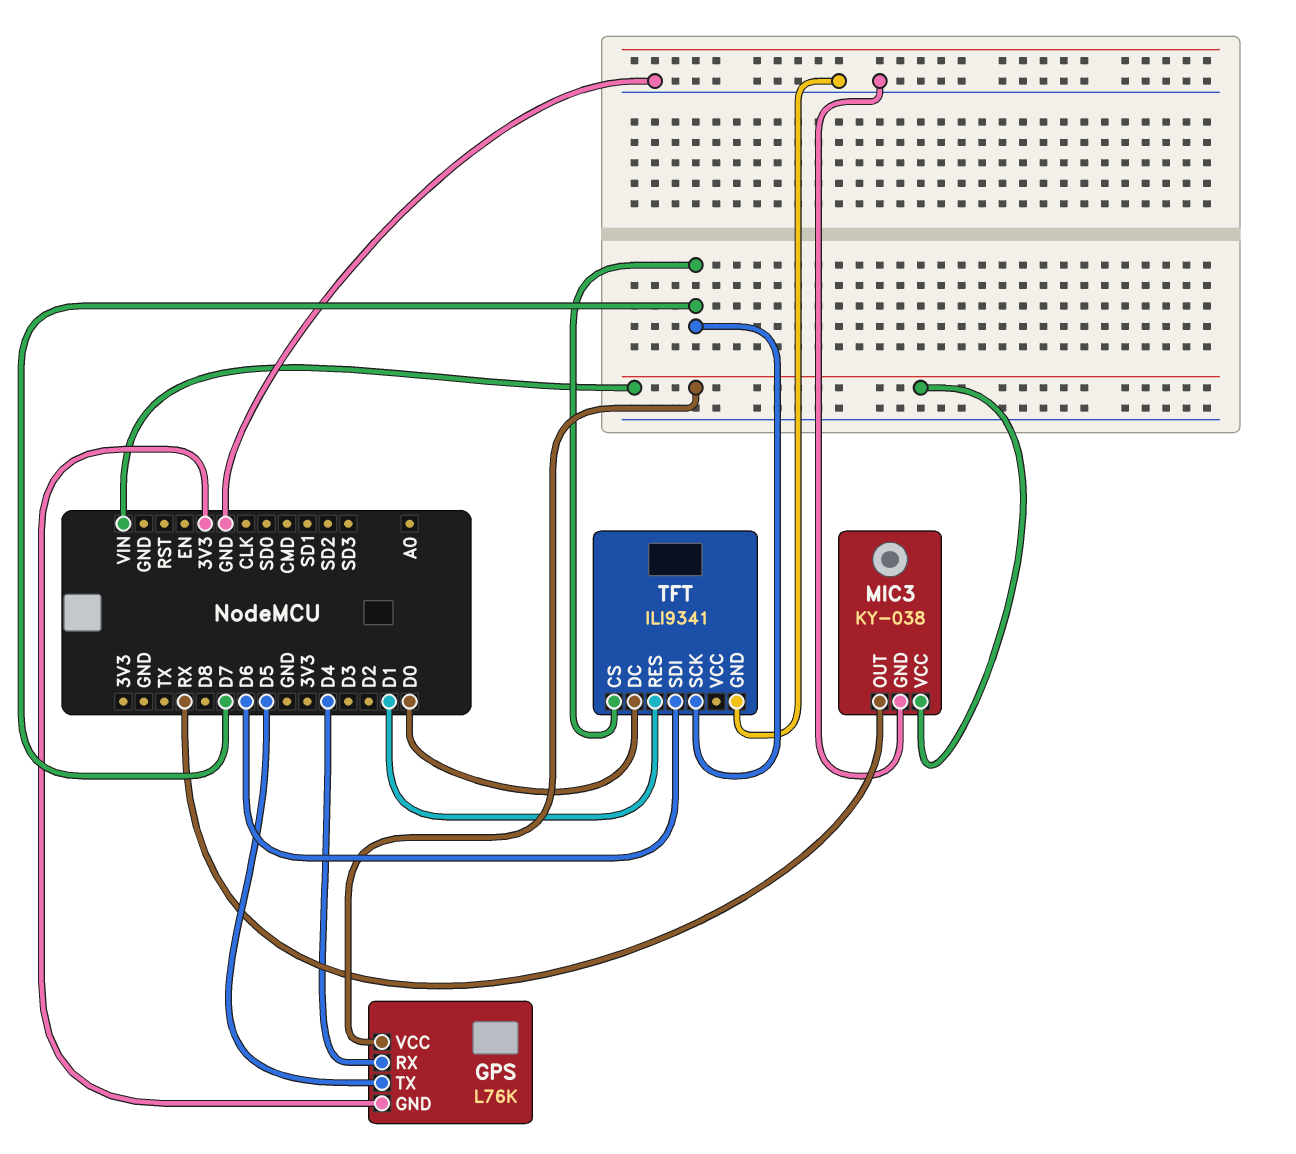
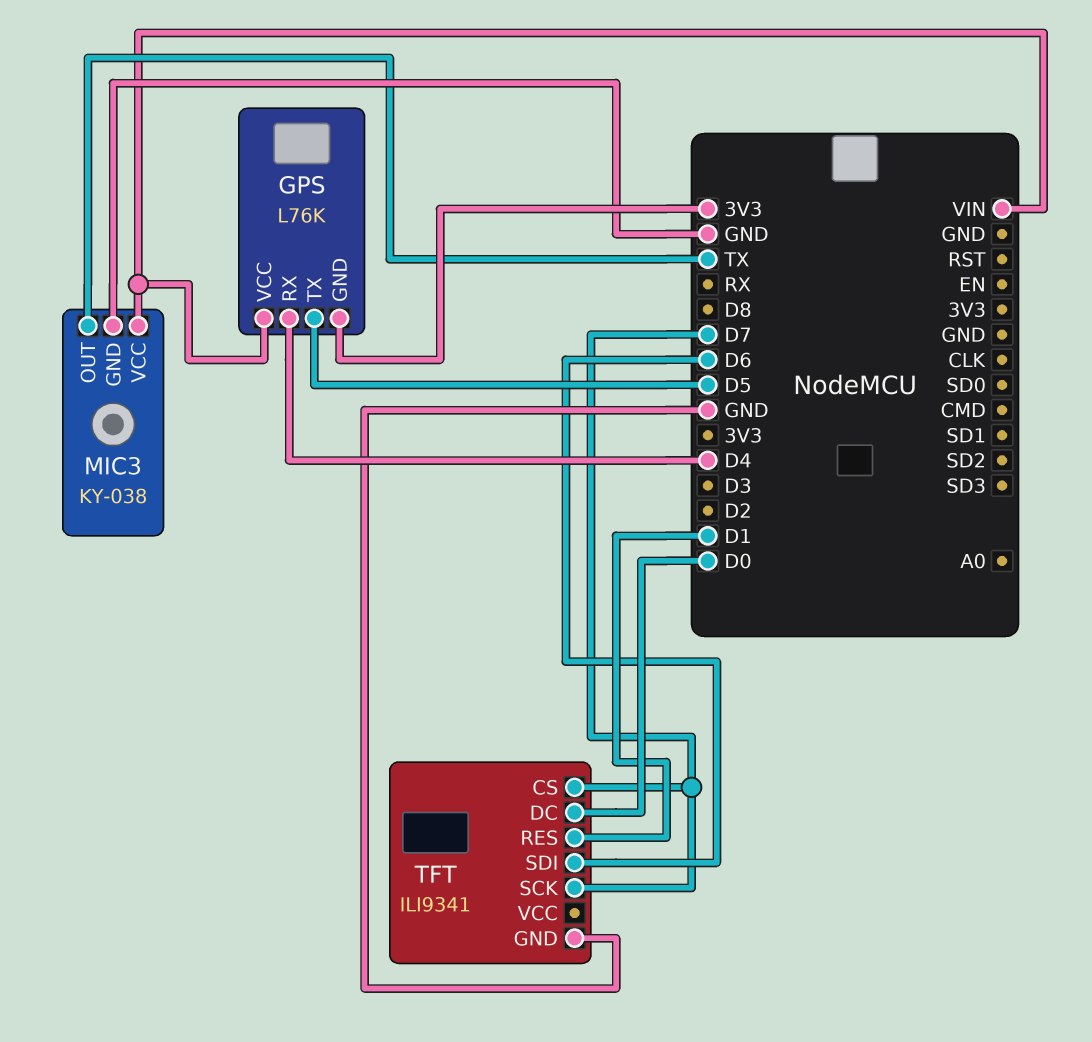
MIC3 pin OUT: RX -> TX

